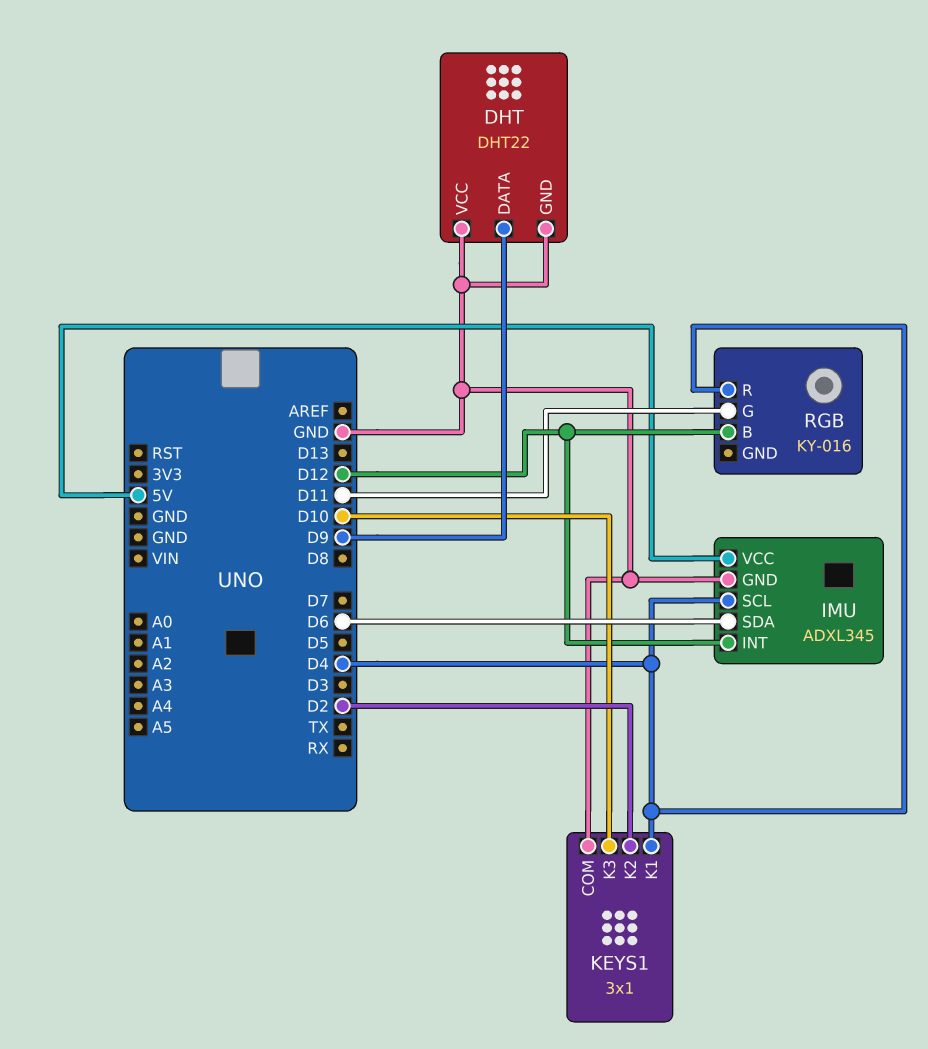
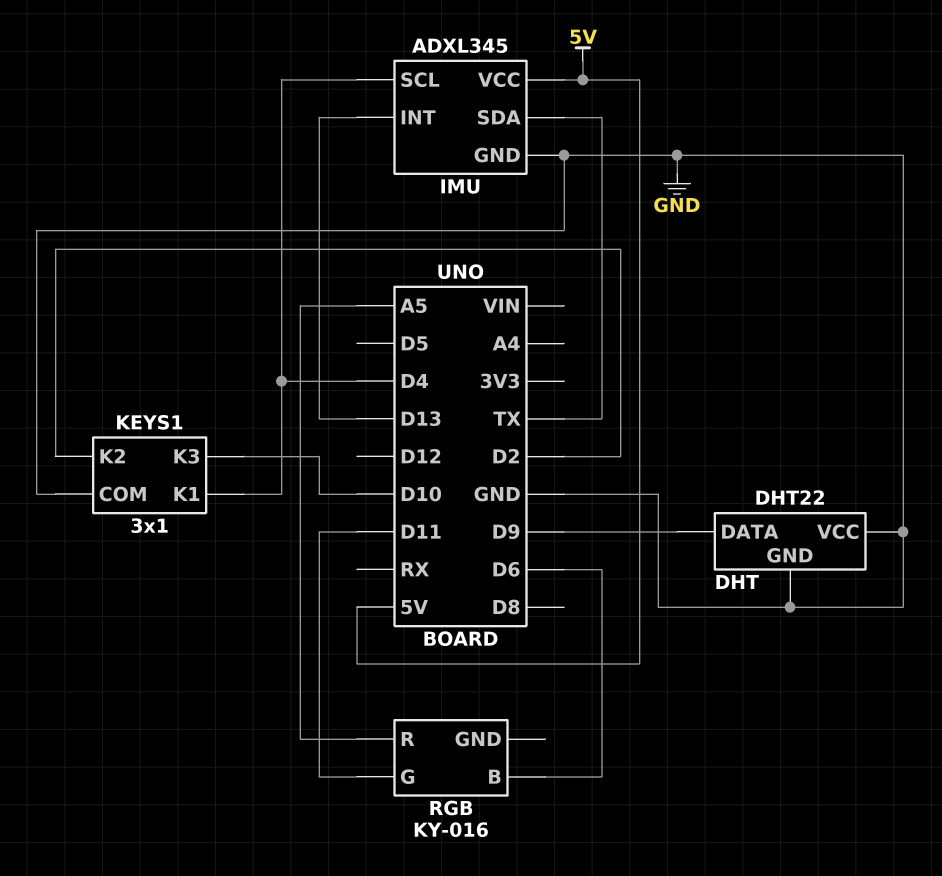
IMU pin INT: D12 -> D13
IMU pin SDA: D6 -> TX
RGB pin B: D12 -> D6
RGB pin R: D4 -> A5

